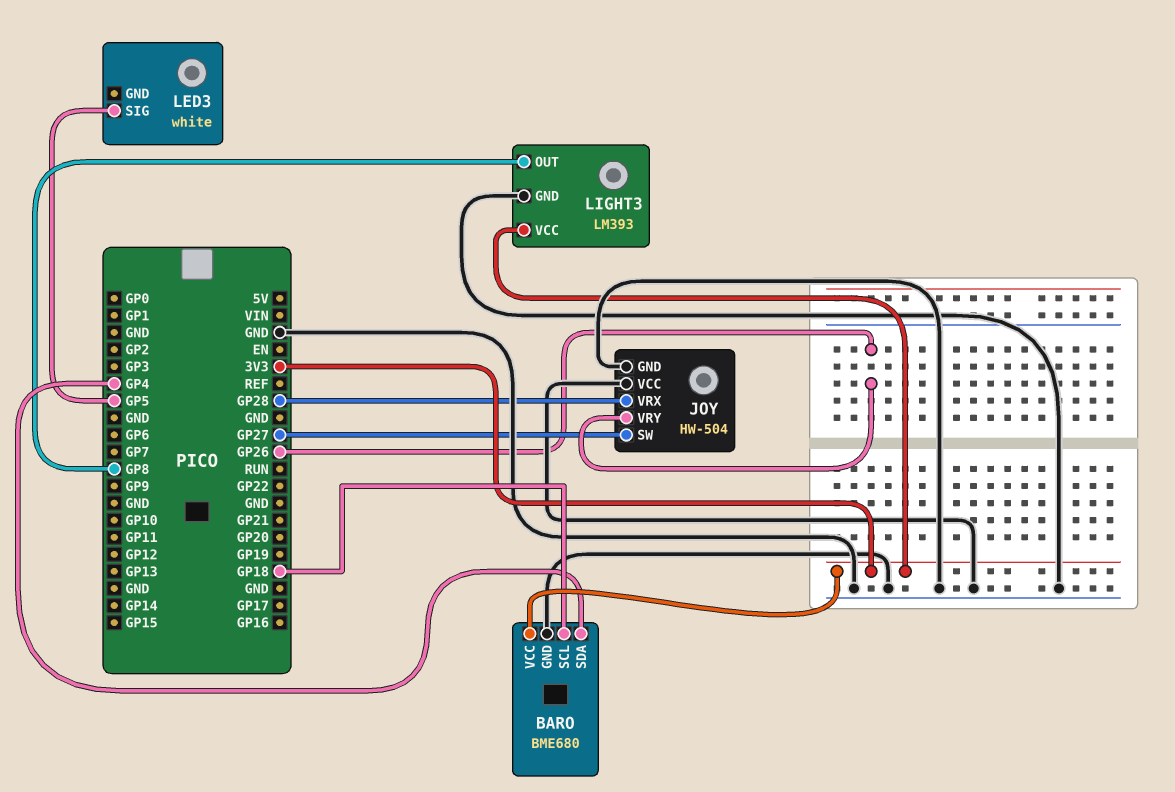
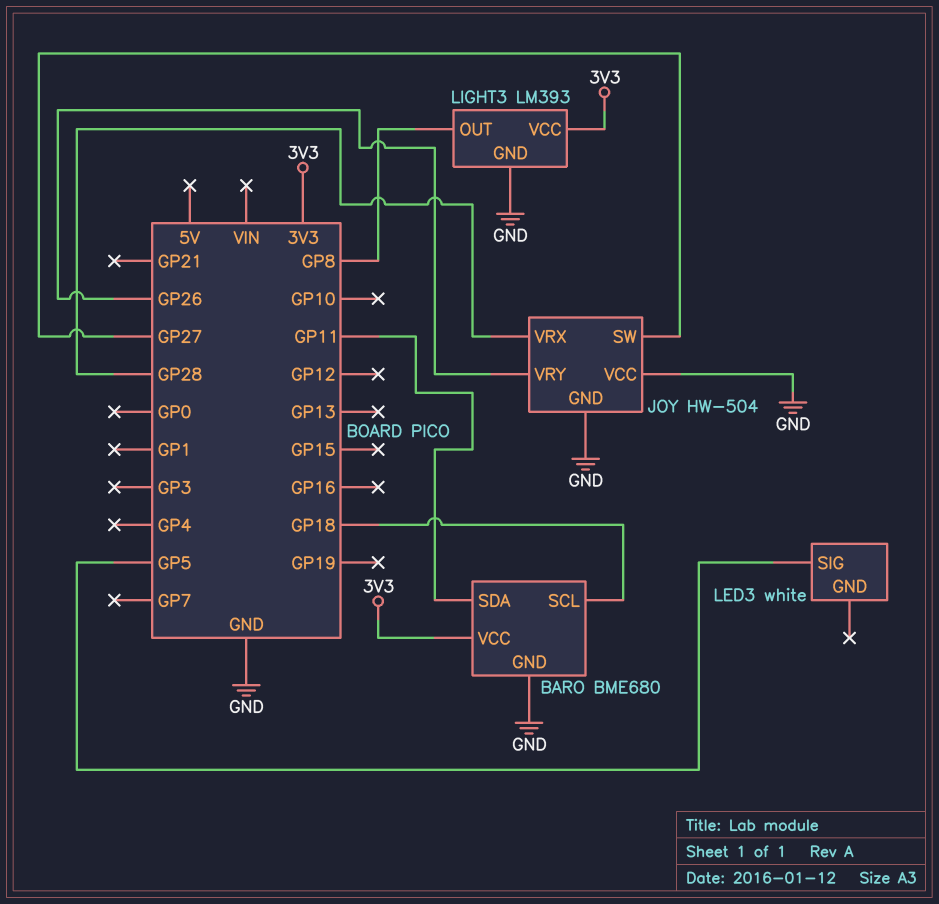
BARO pin SDA: GP4 -> GP11

